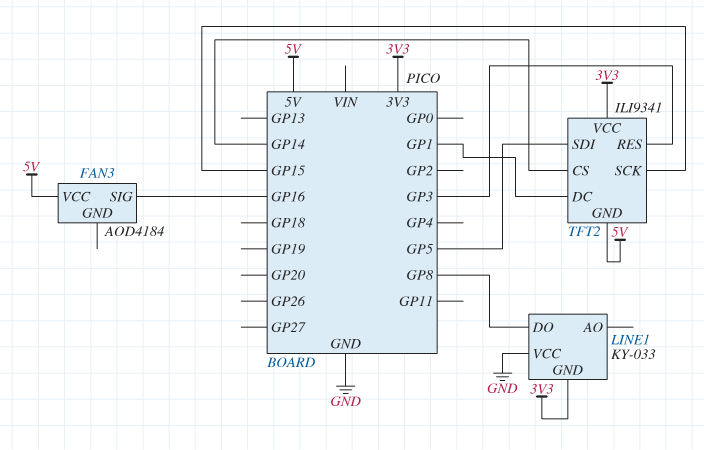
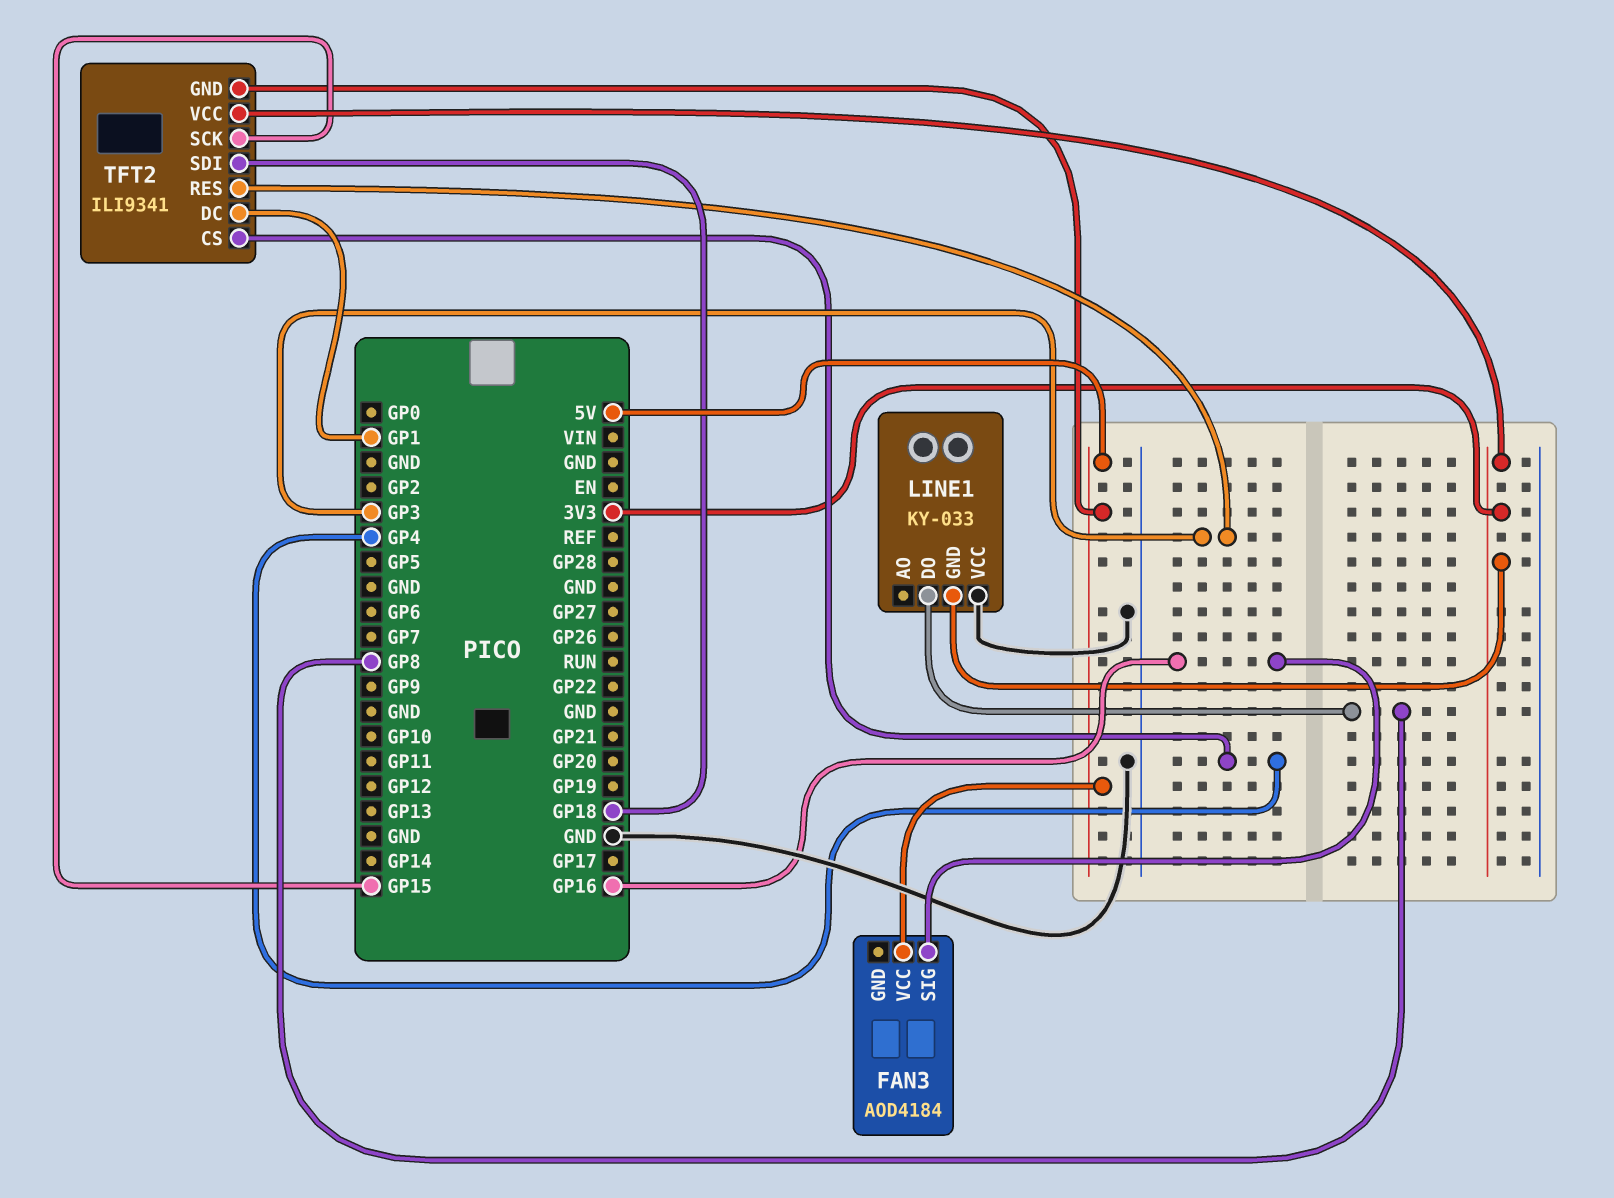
TFT2 pin CS: GP14 -> GP4
TFT2 pin SDI: GP5 -> GP18

